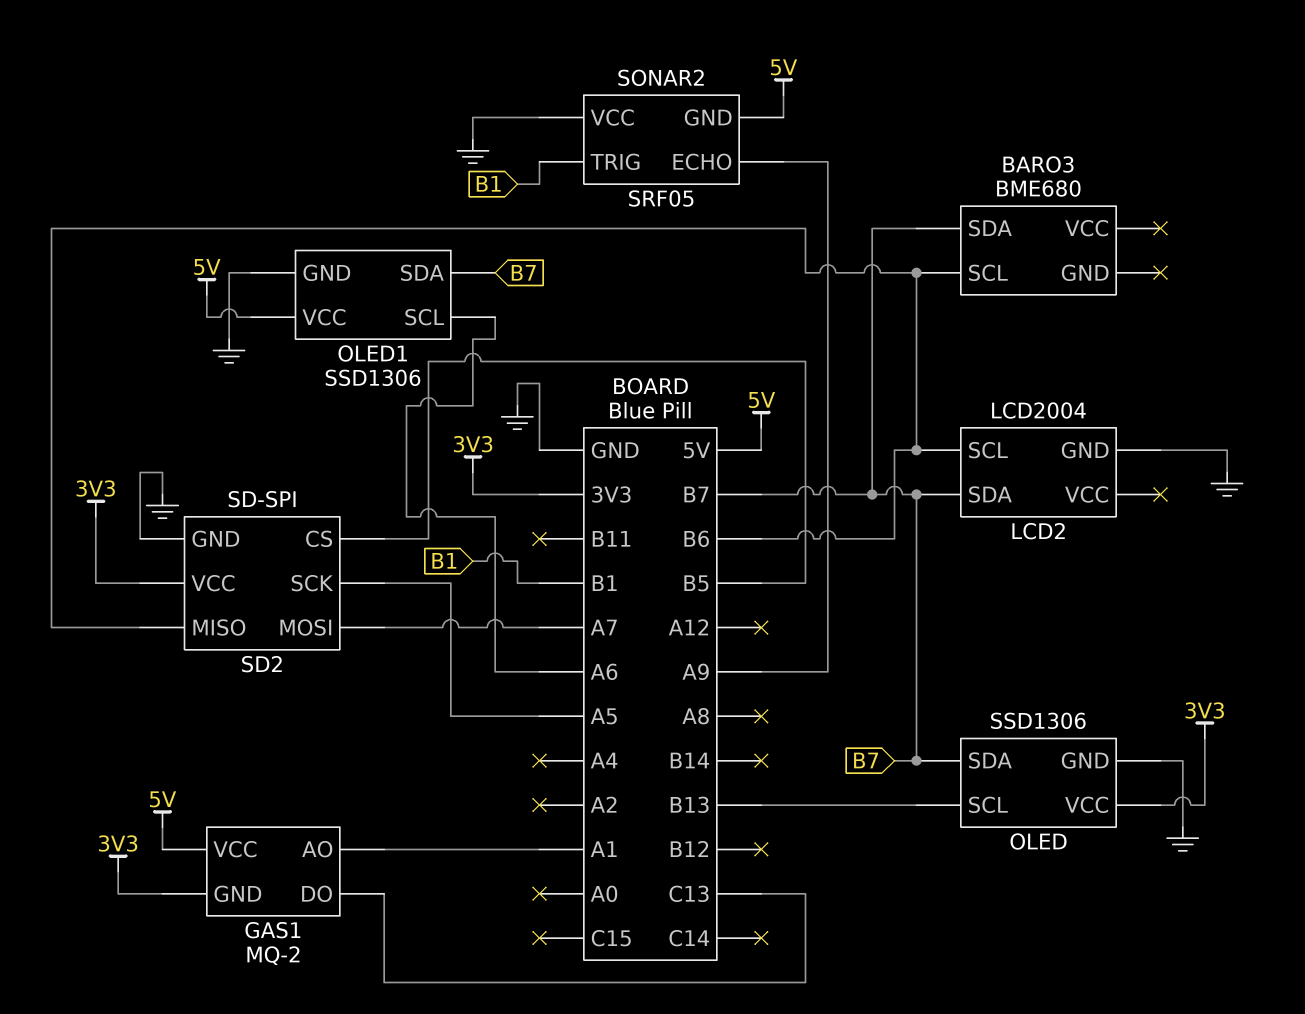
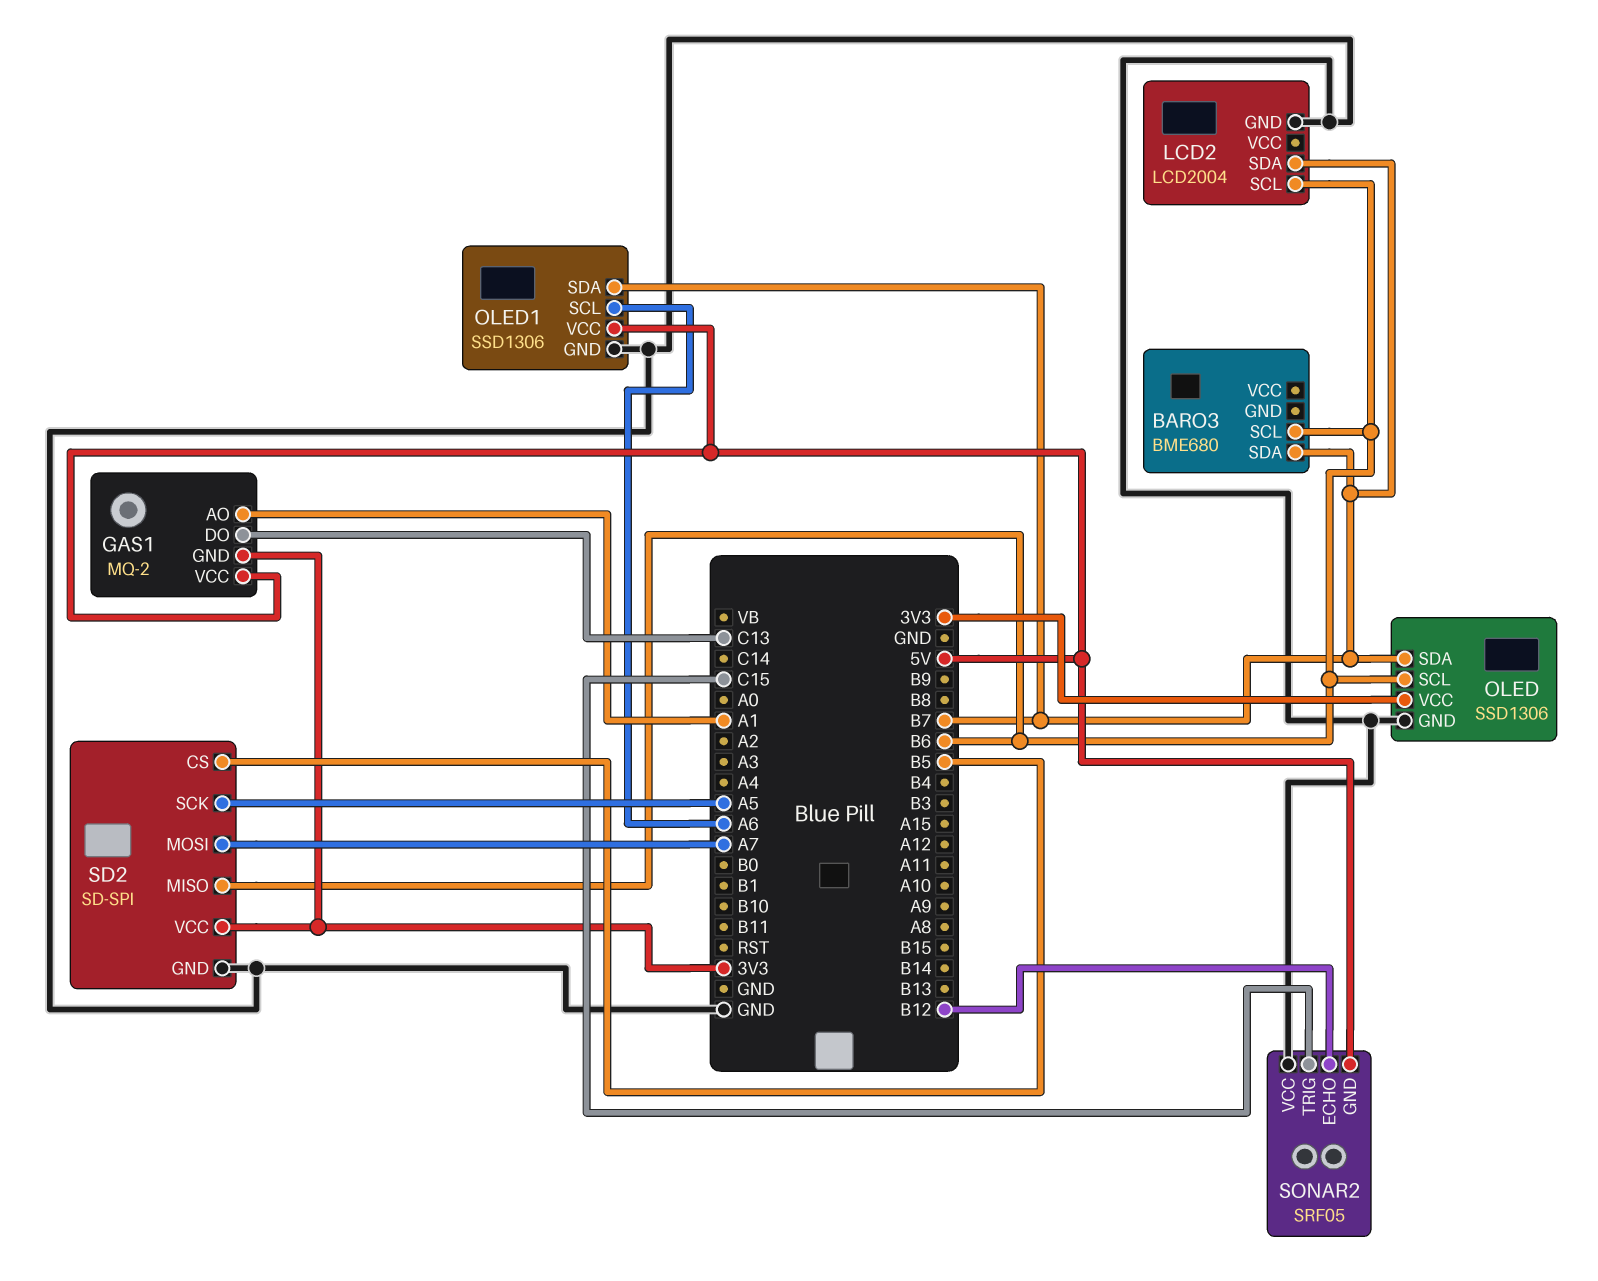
OLED pin SCL: B13 -> B6
SONAR2 pin ECHO: A9 -> B12
SONAR2 pin TRIG: B1 -> C15

